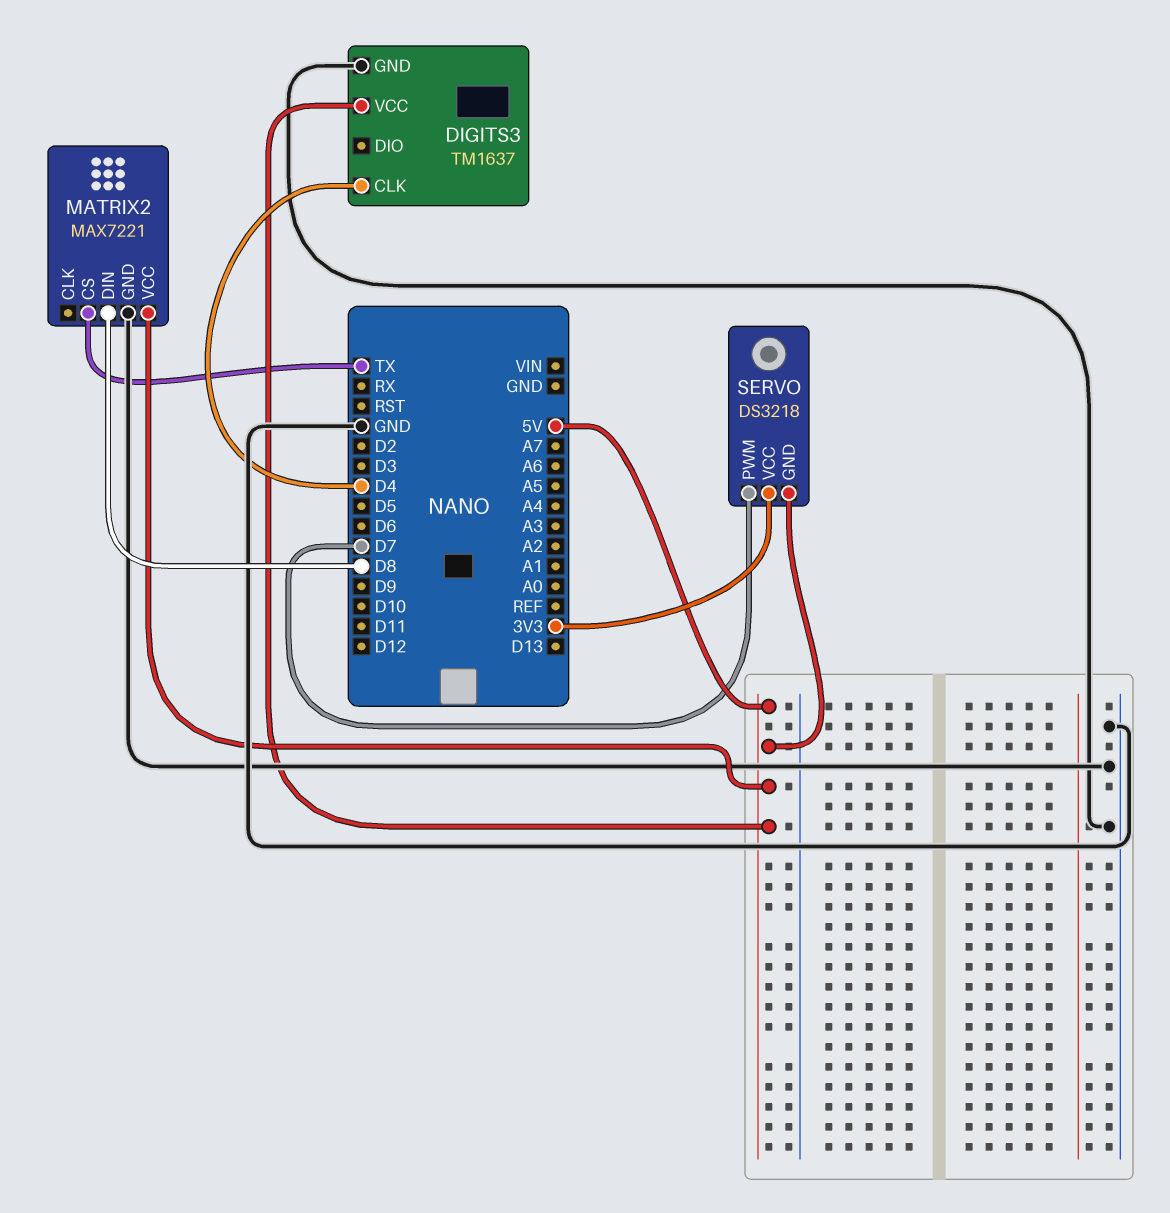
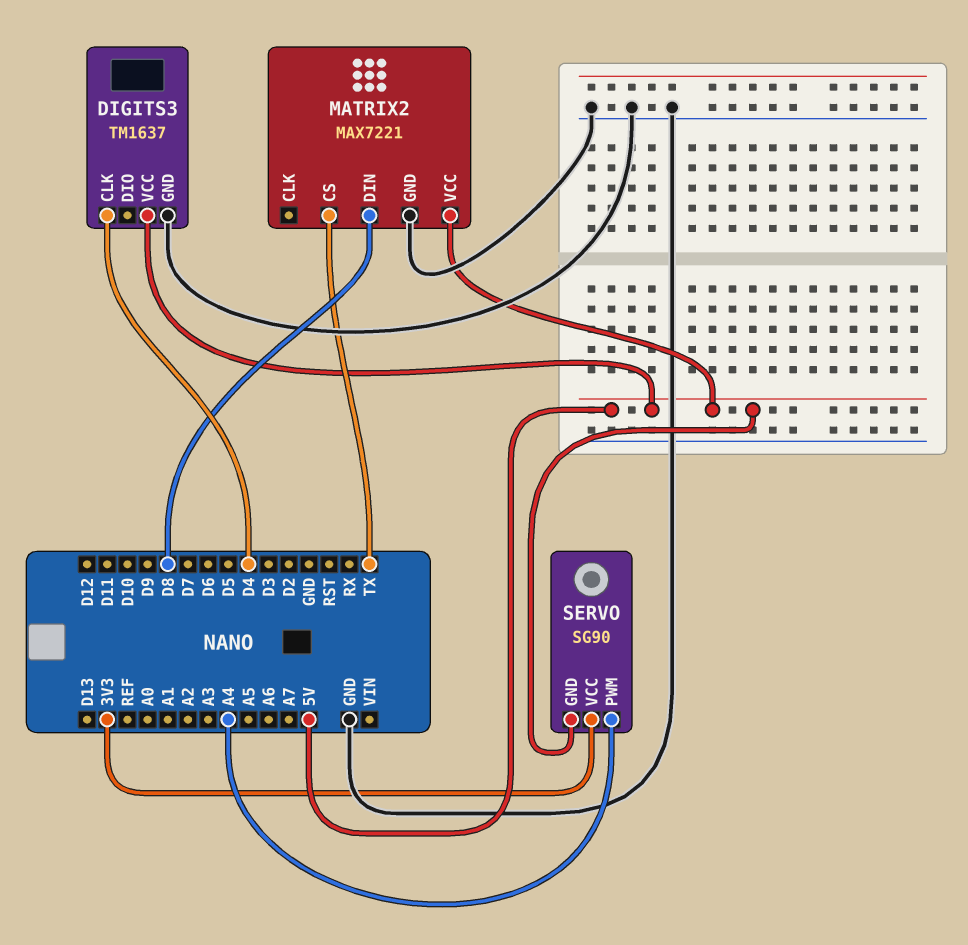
SERVO: DS3218 -> SG90
SERVO pin PWM: D7 -> A4

